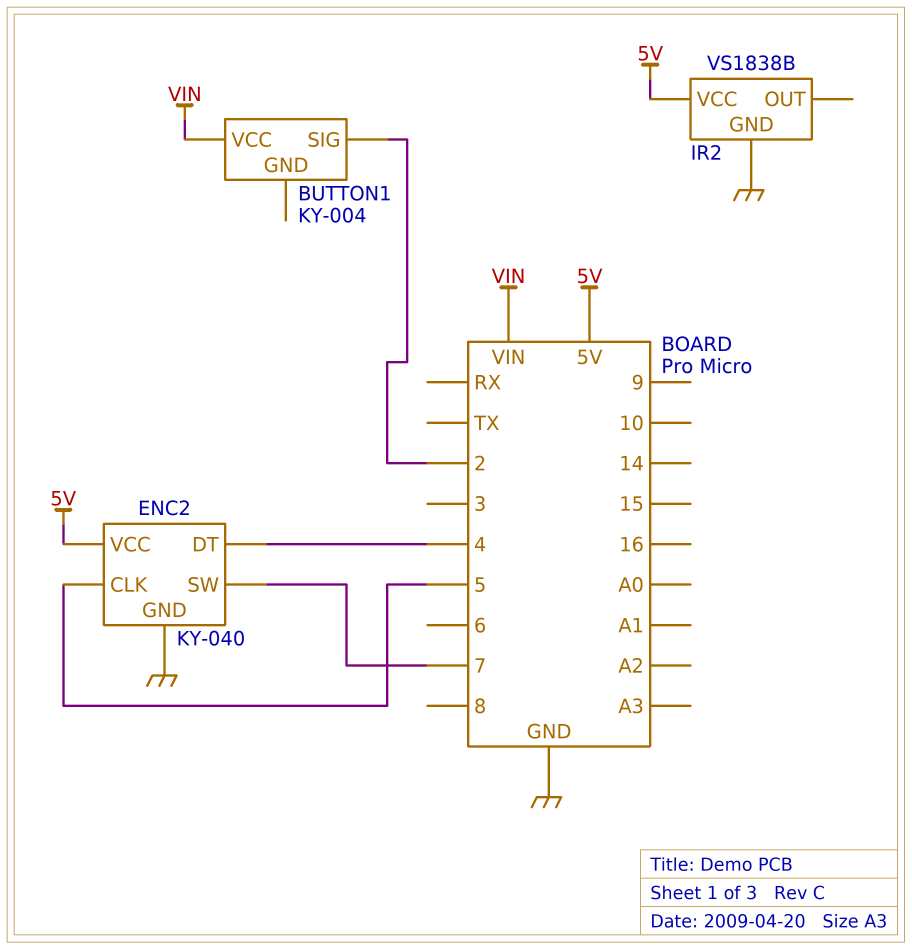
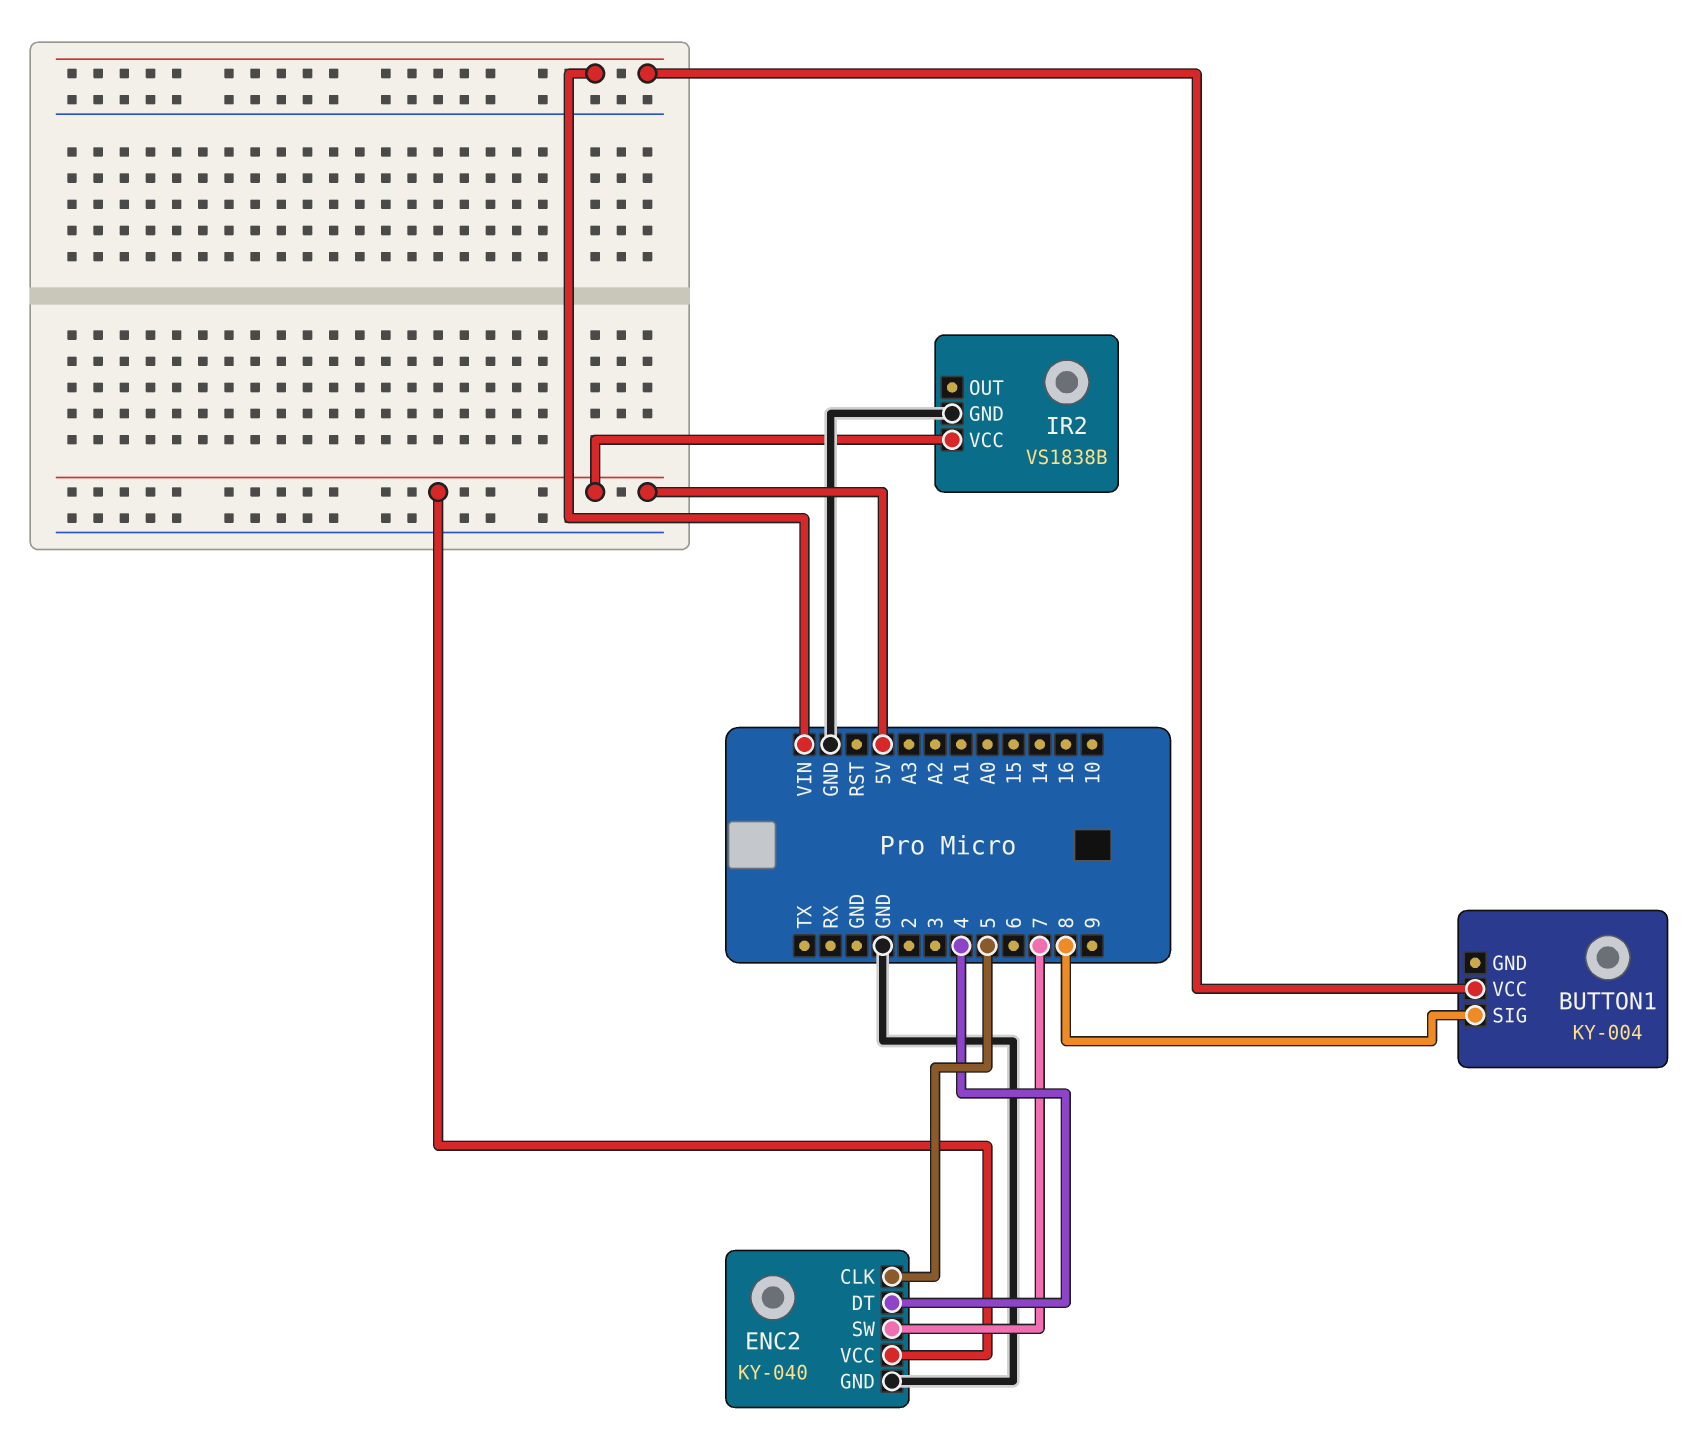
BUTTON1 pin SIG: 2 -> 8

